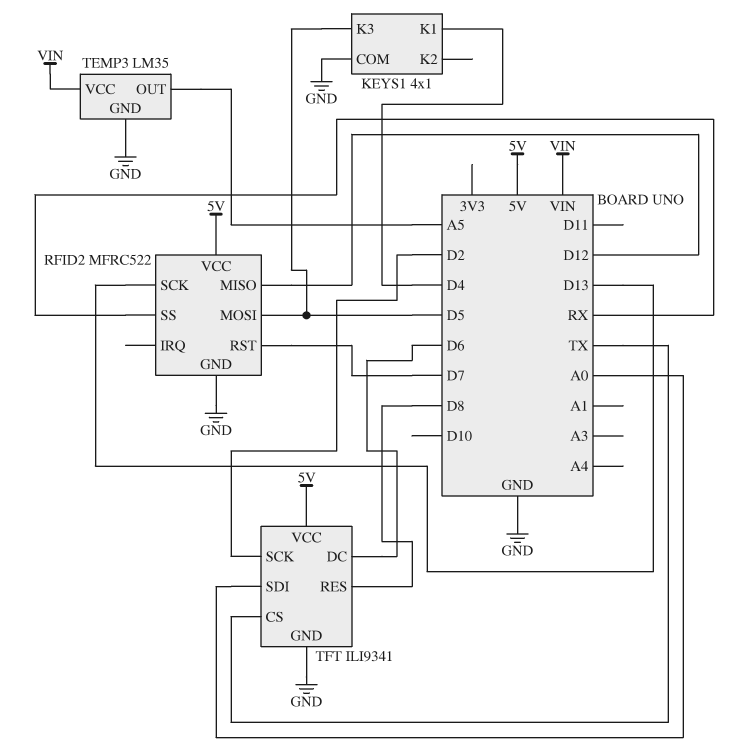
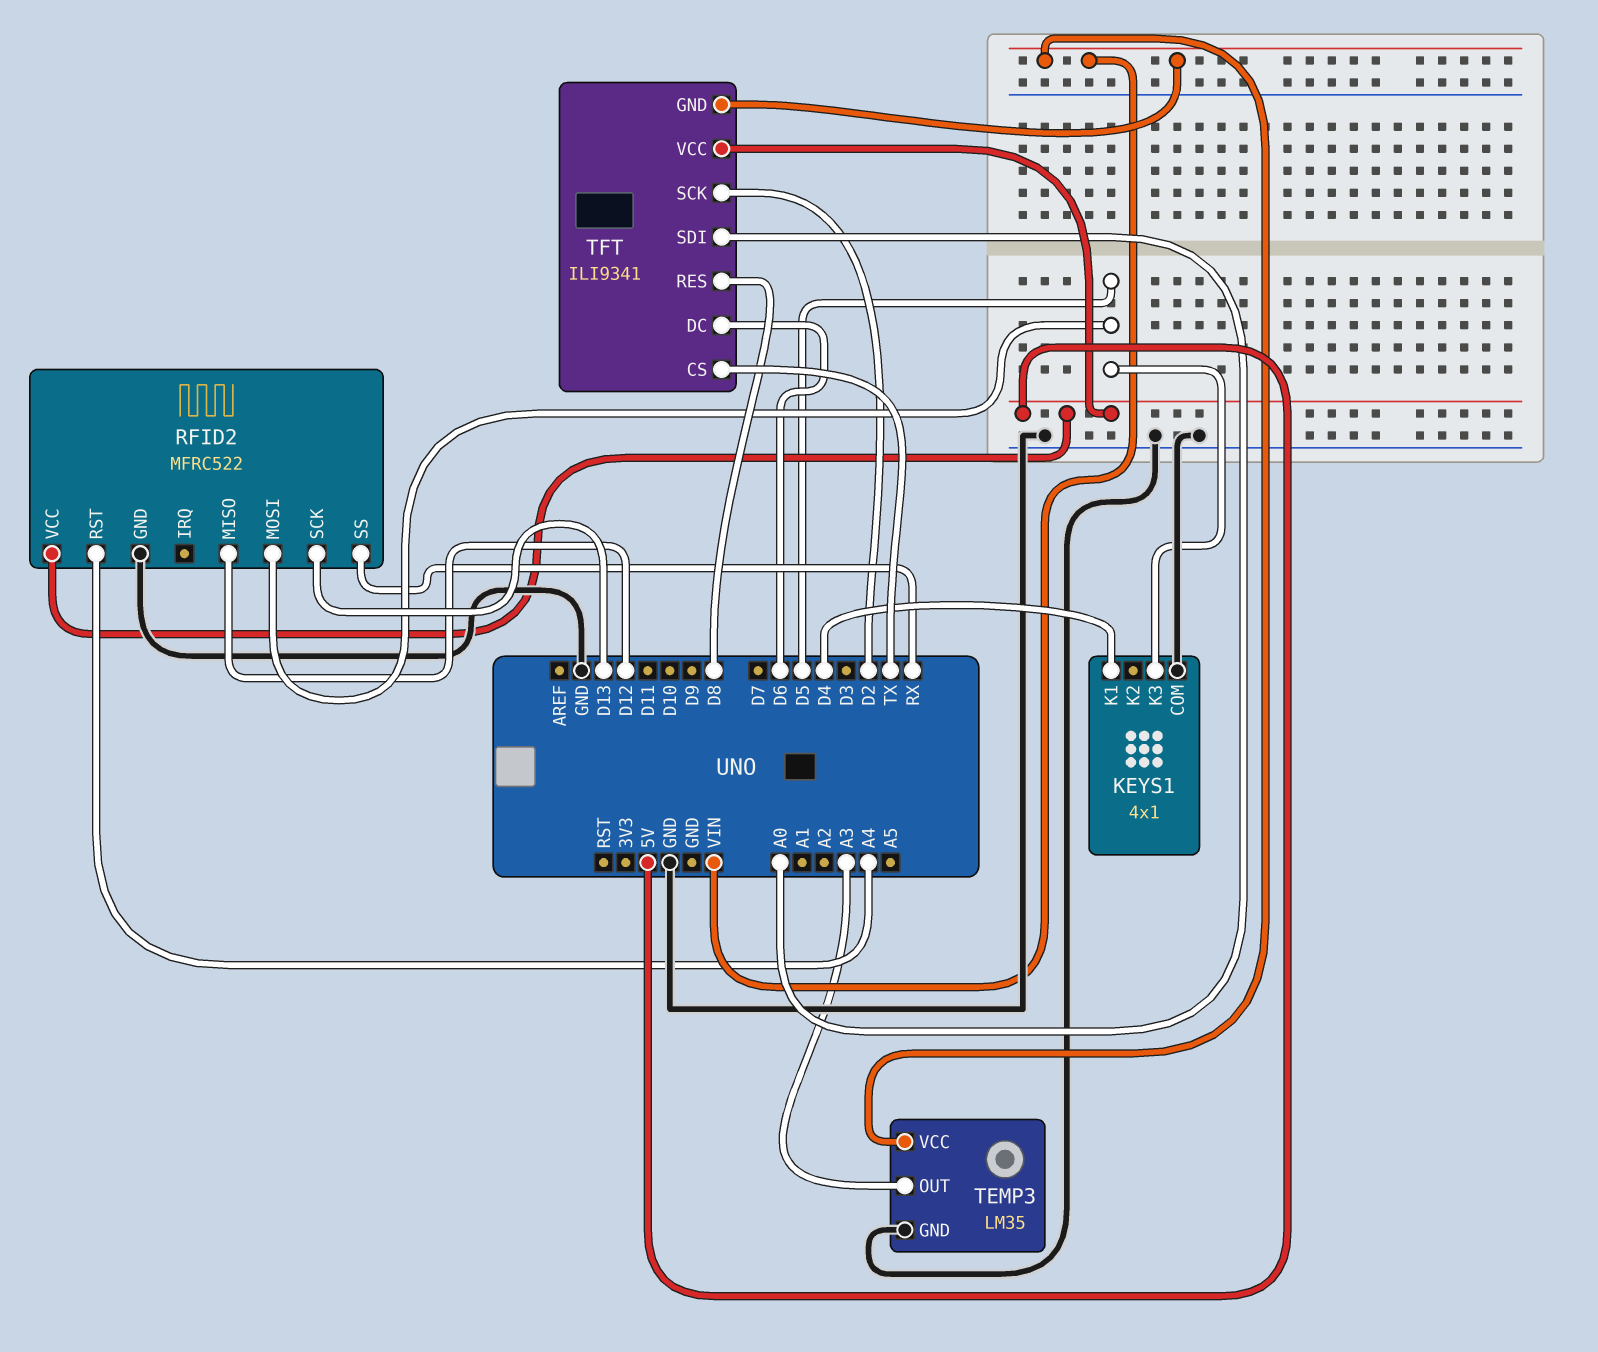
RFID2 pin RST: D7 -> A4
TEMP3 pin OUT: A5 -> A3
TFT pin GND: GND -> VIN

